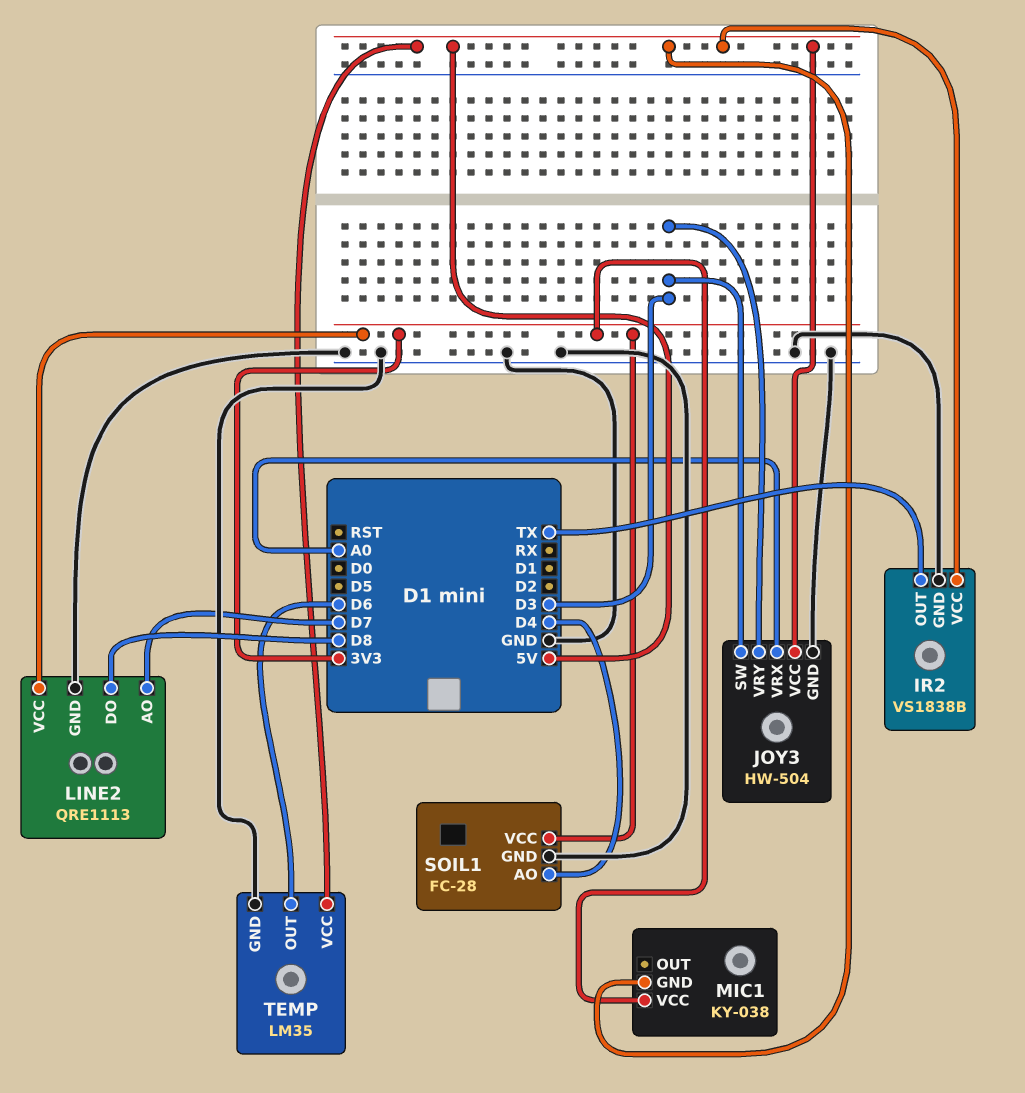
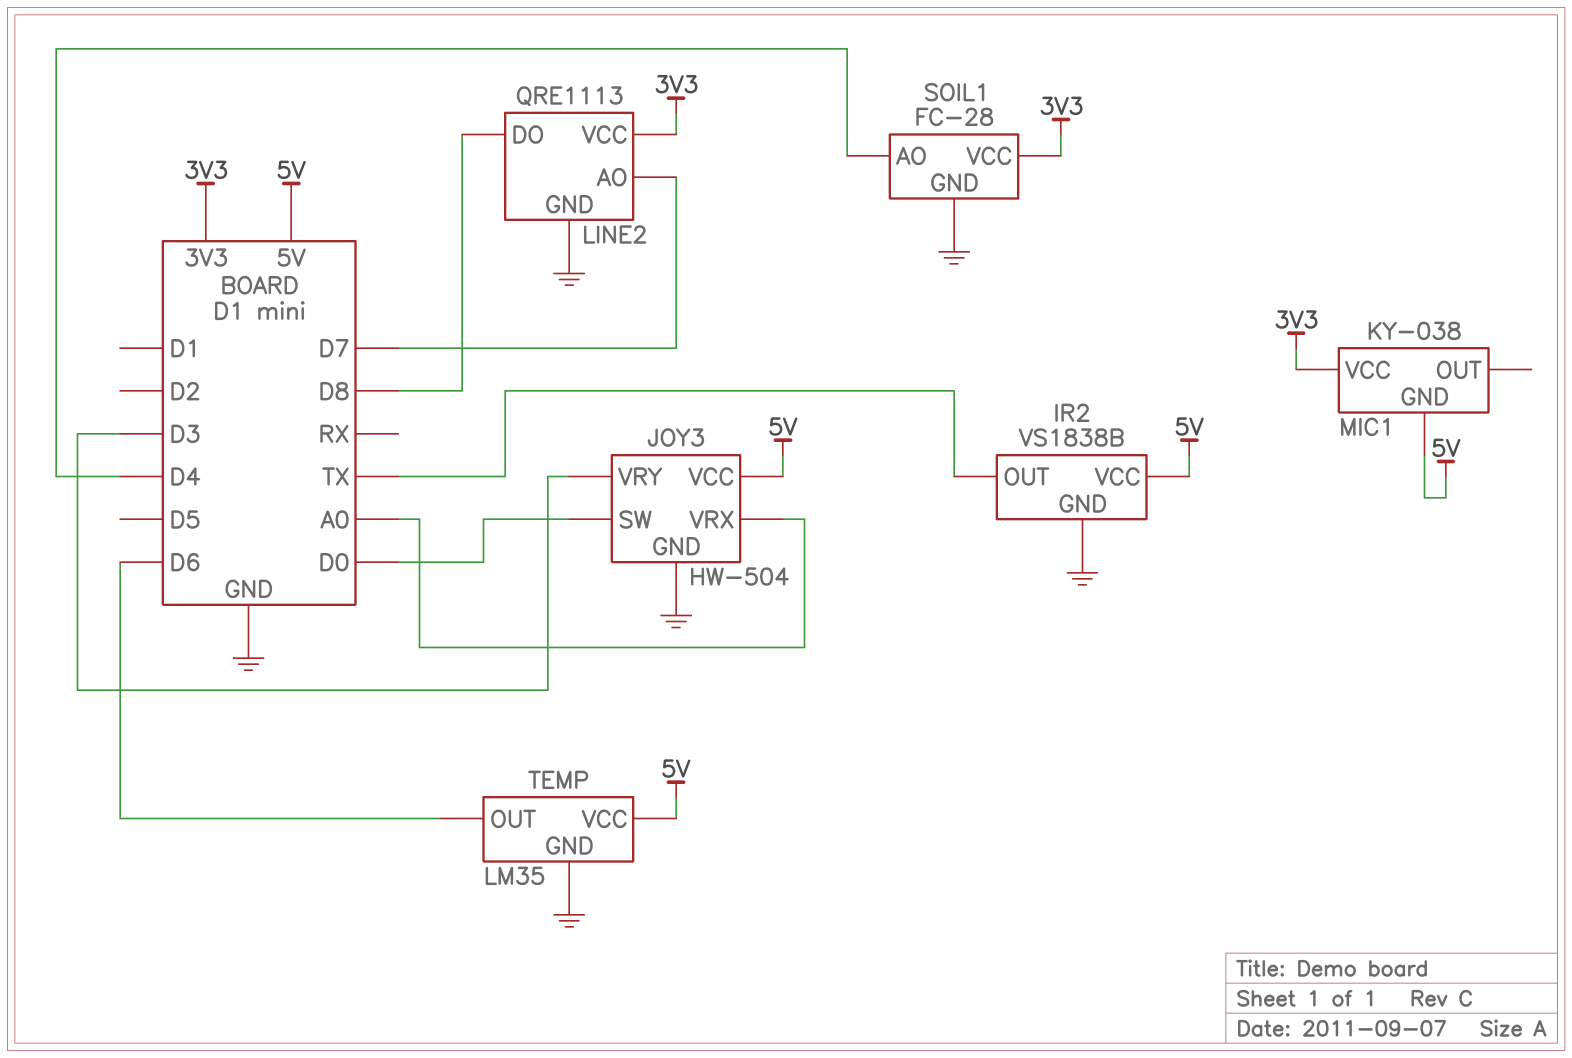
JOY3 pin SW: D3 -> D0

